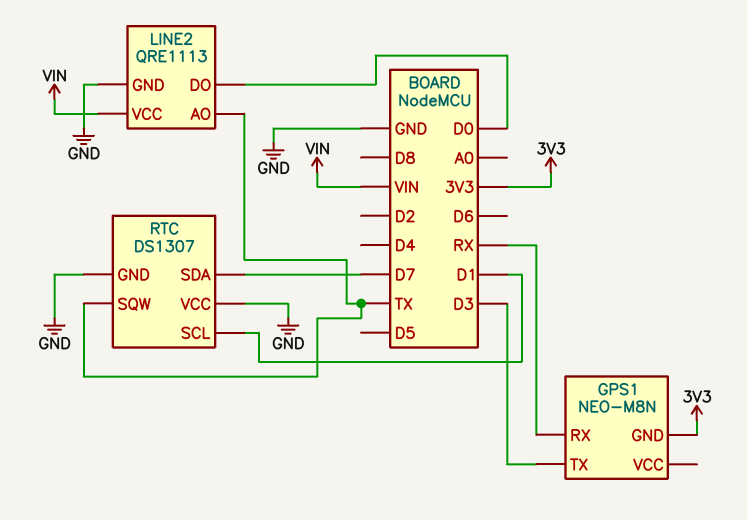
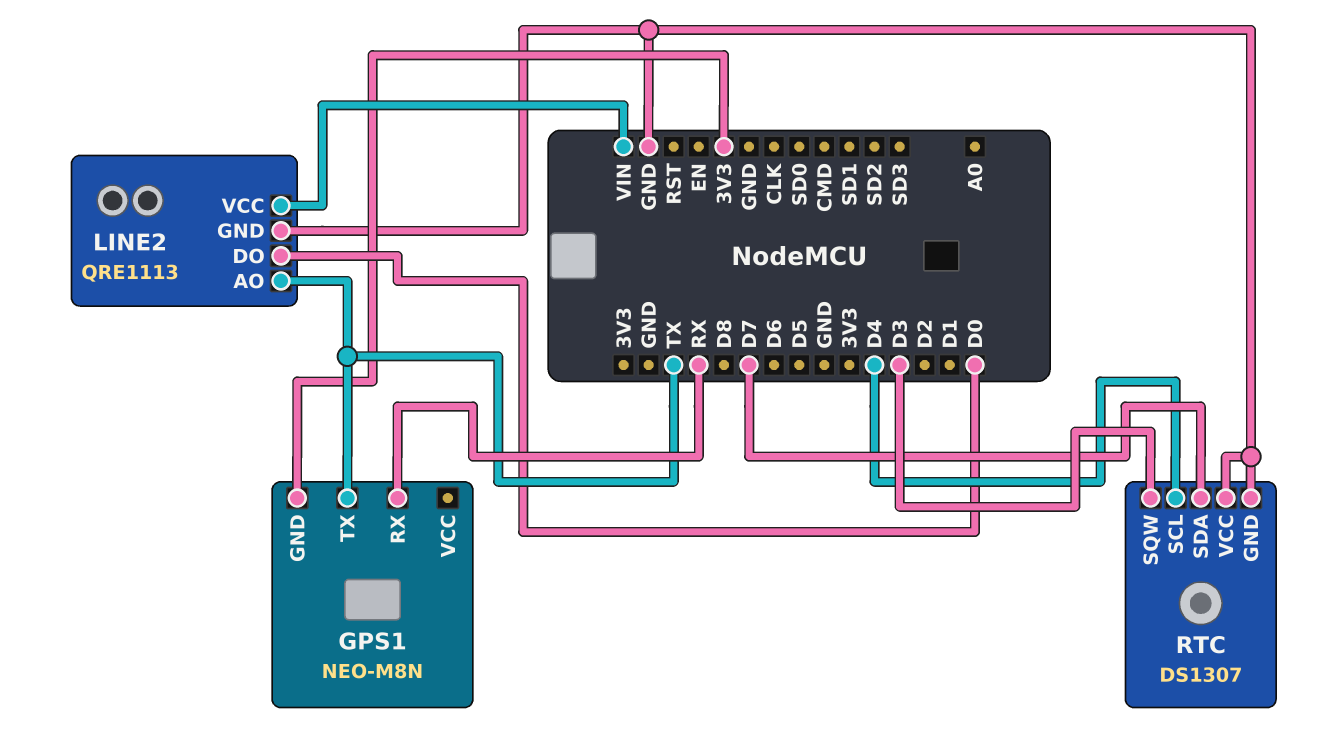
GPS1 pin TX: D3 -> TX
RTC pin SCL: D1 -> D4
RTC pin SQW: TX -> D3

